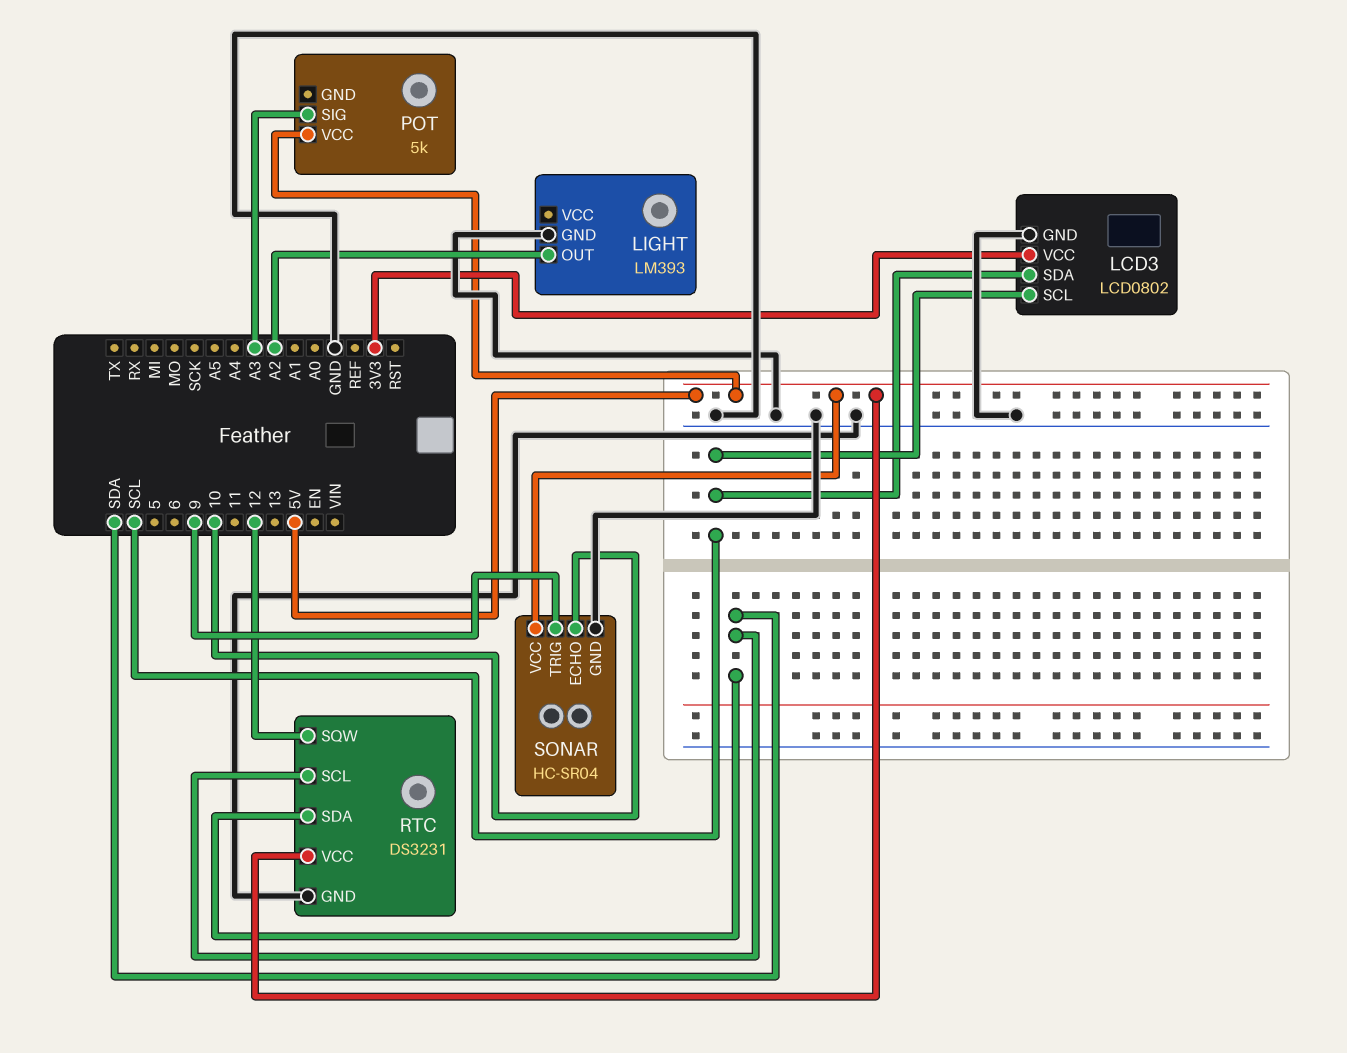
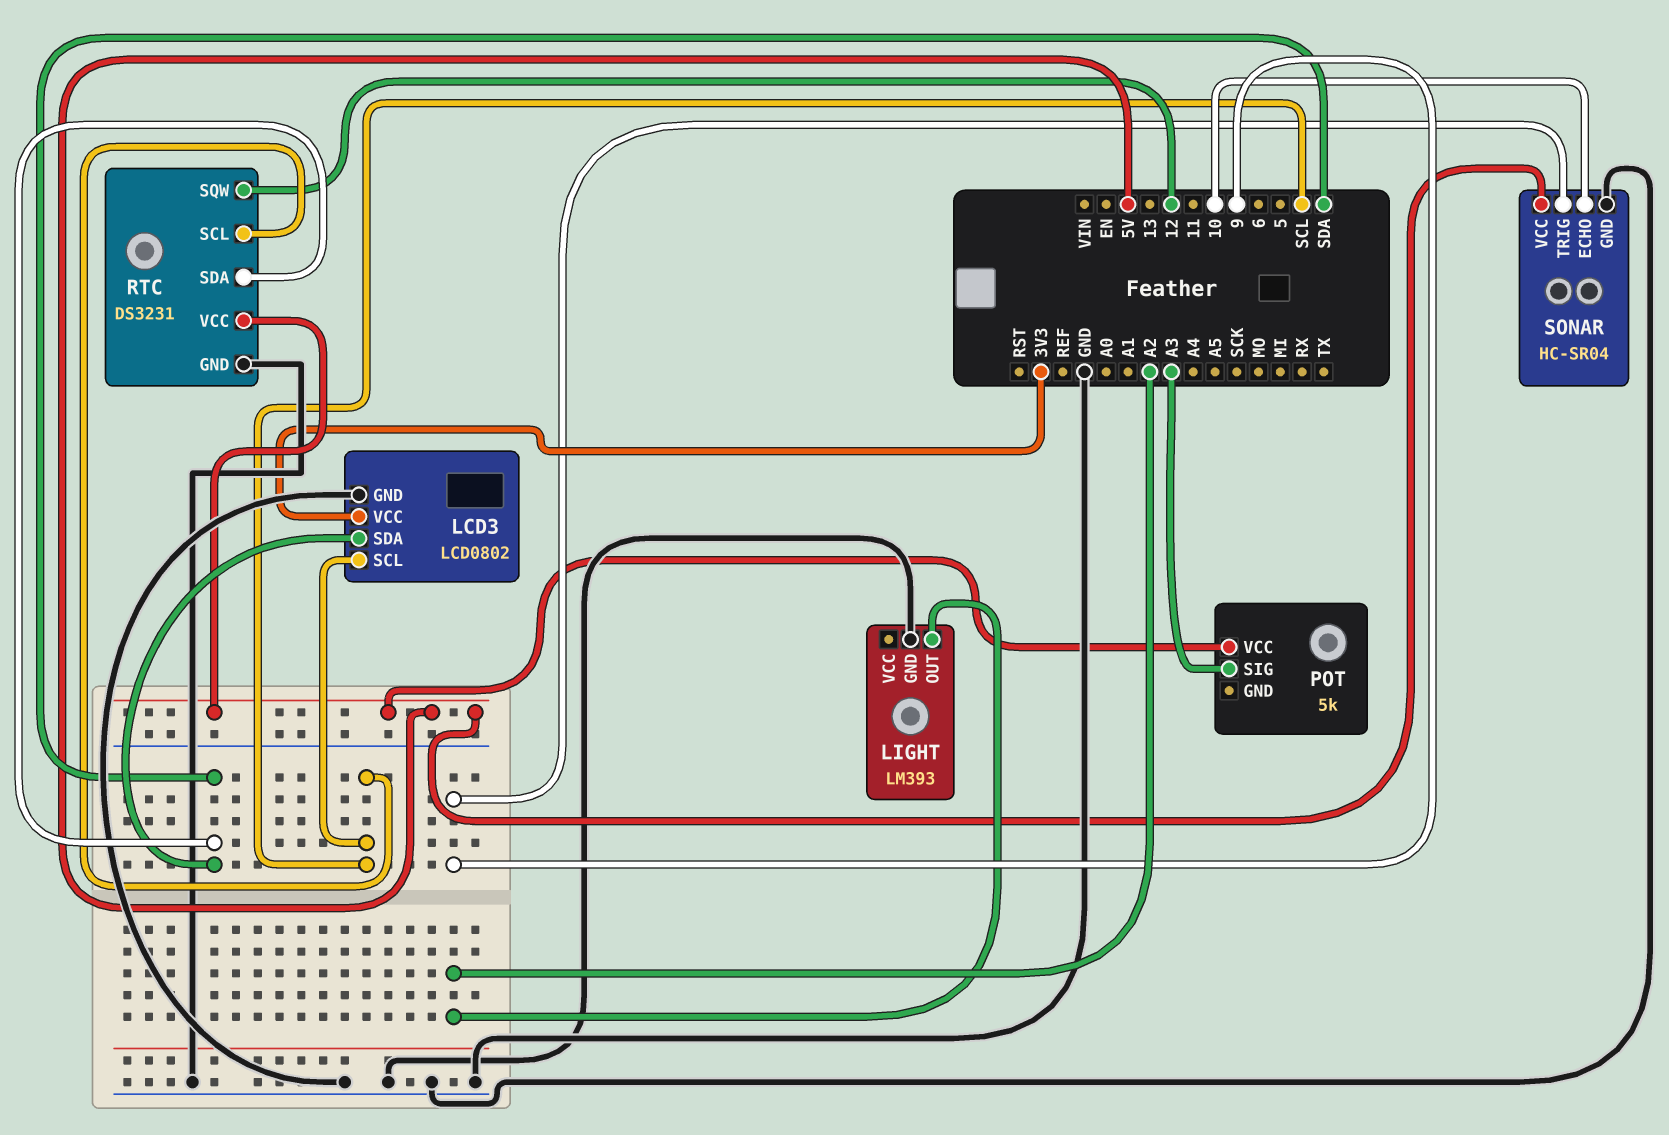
LCD3 pin SDA: SCL -> SDA
RTC pin SCL: SDA -> SCL

